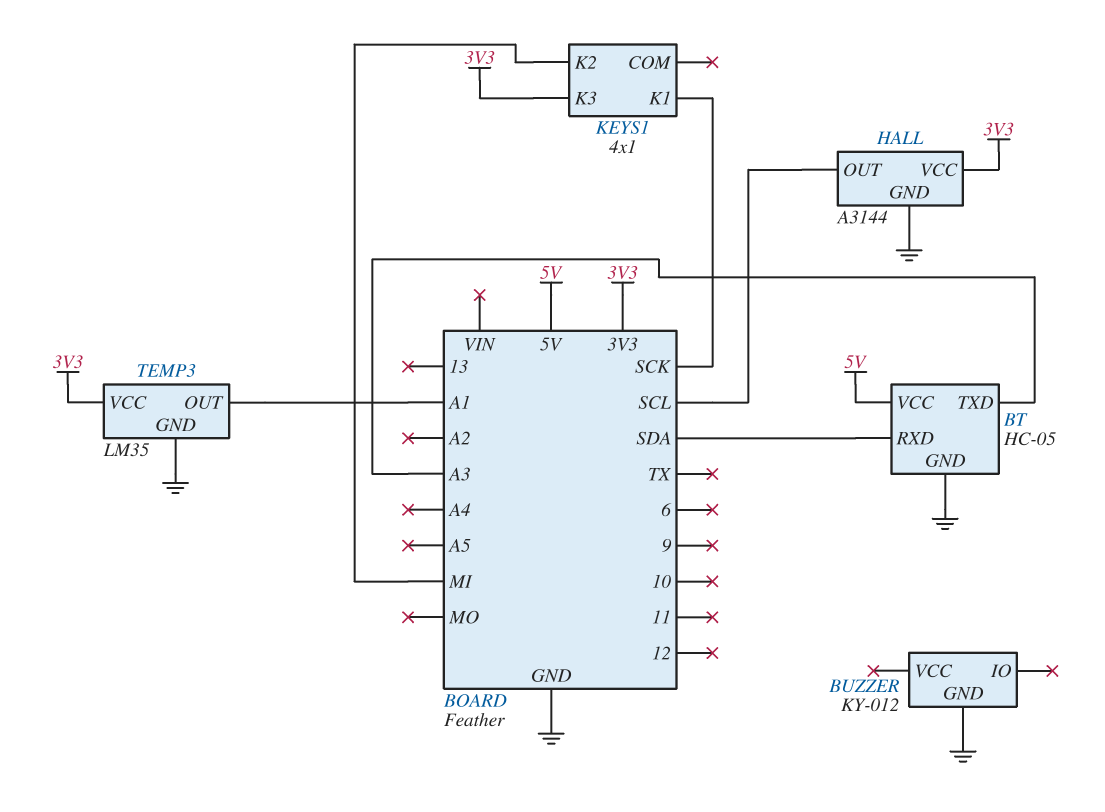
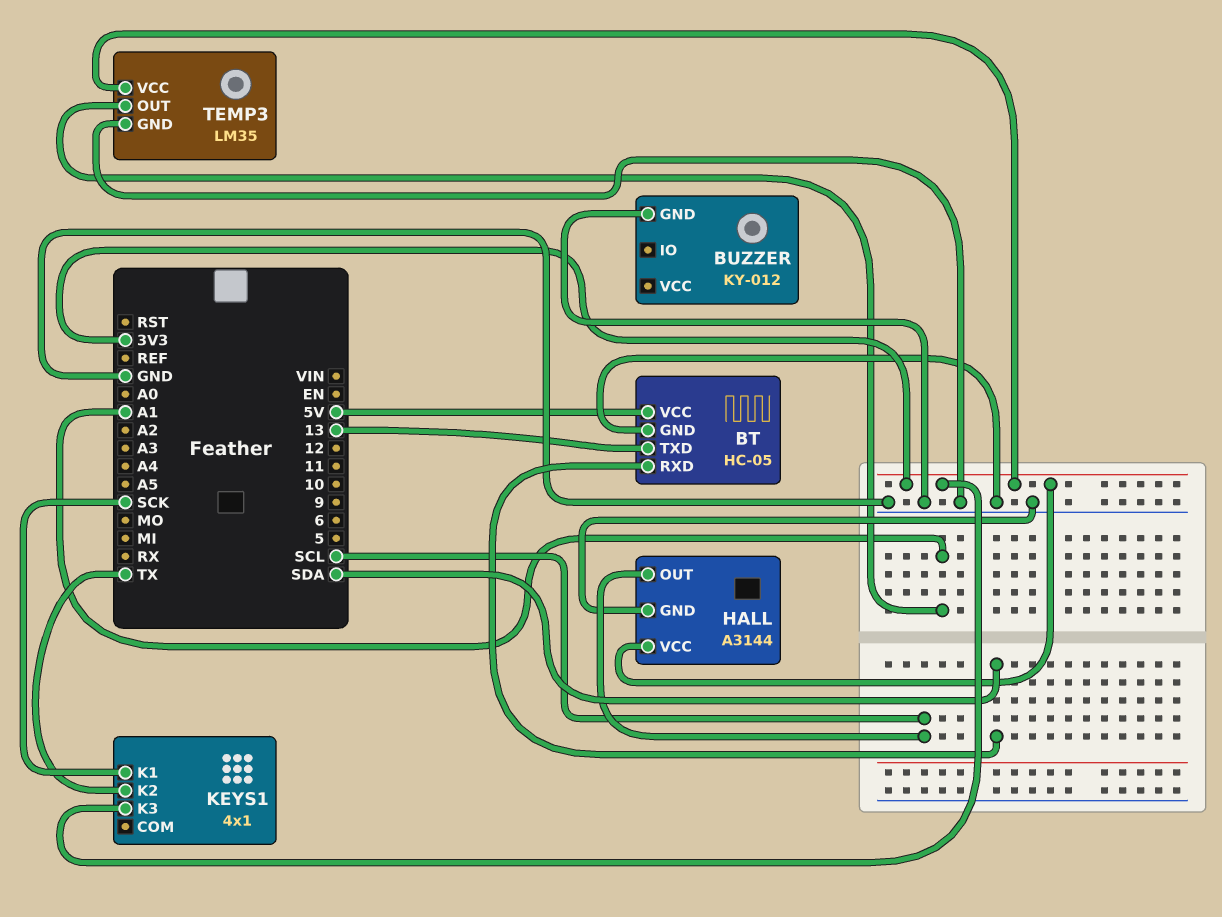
BT pin TXD: A3 -> 13
KEYS1 pin K2: MI -> TX

